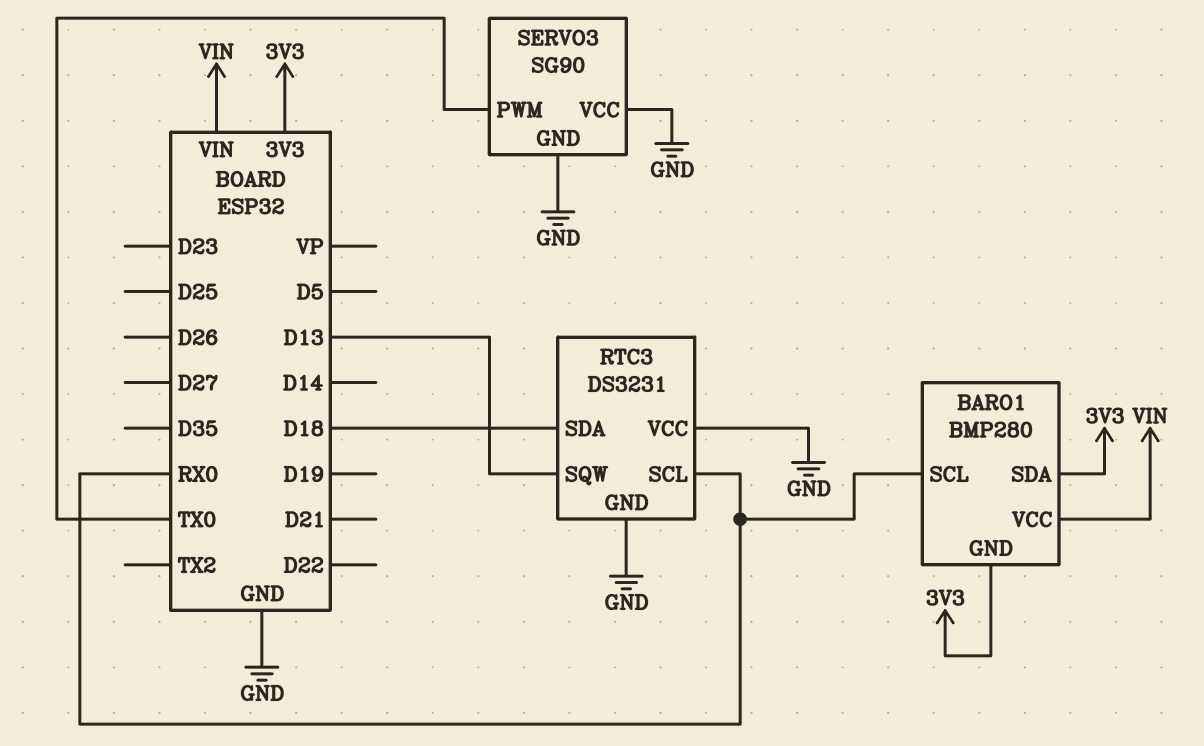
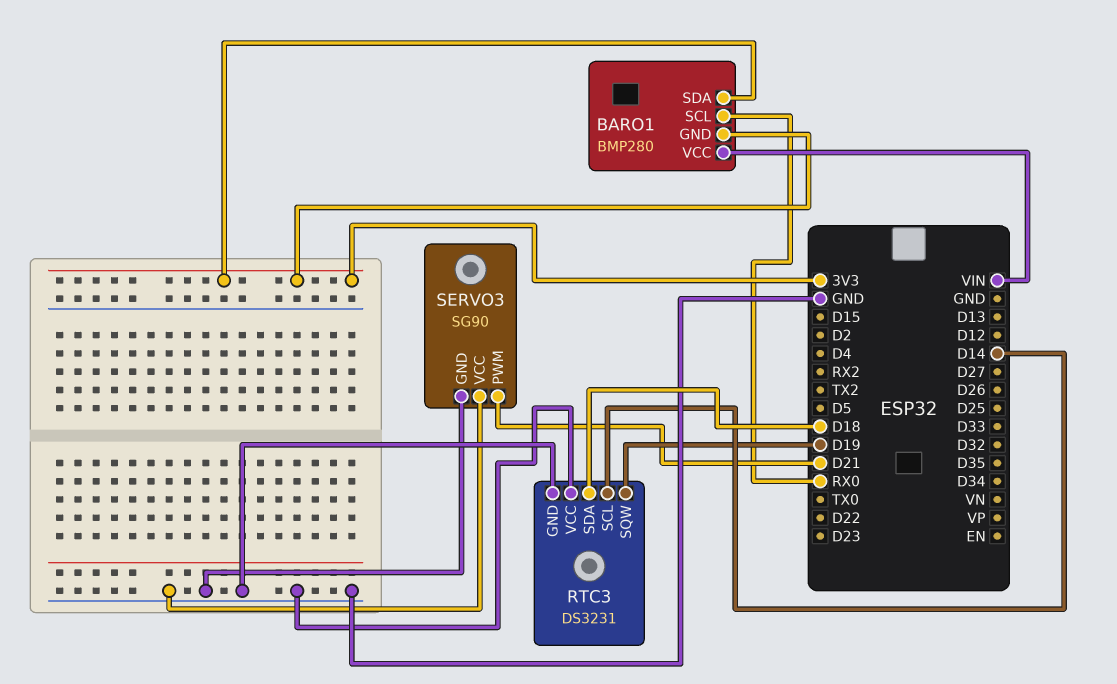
RTC3 pin SCL: RX0 -> D14
RTC3 pin SQW: D13 -> D19
SERVO3 pin PWM: TX0 -> D21

